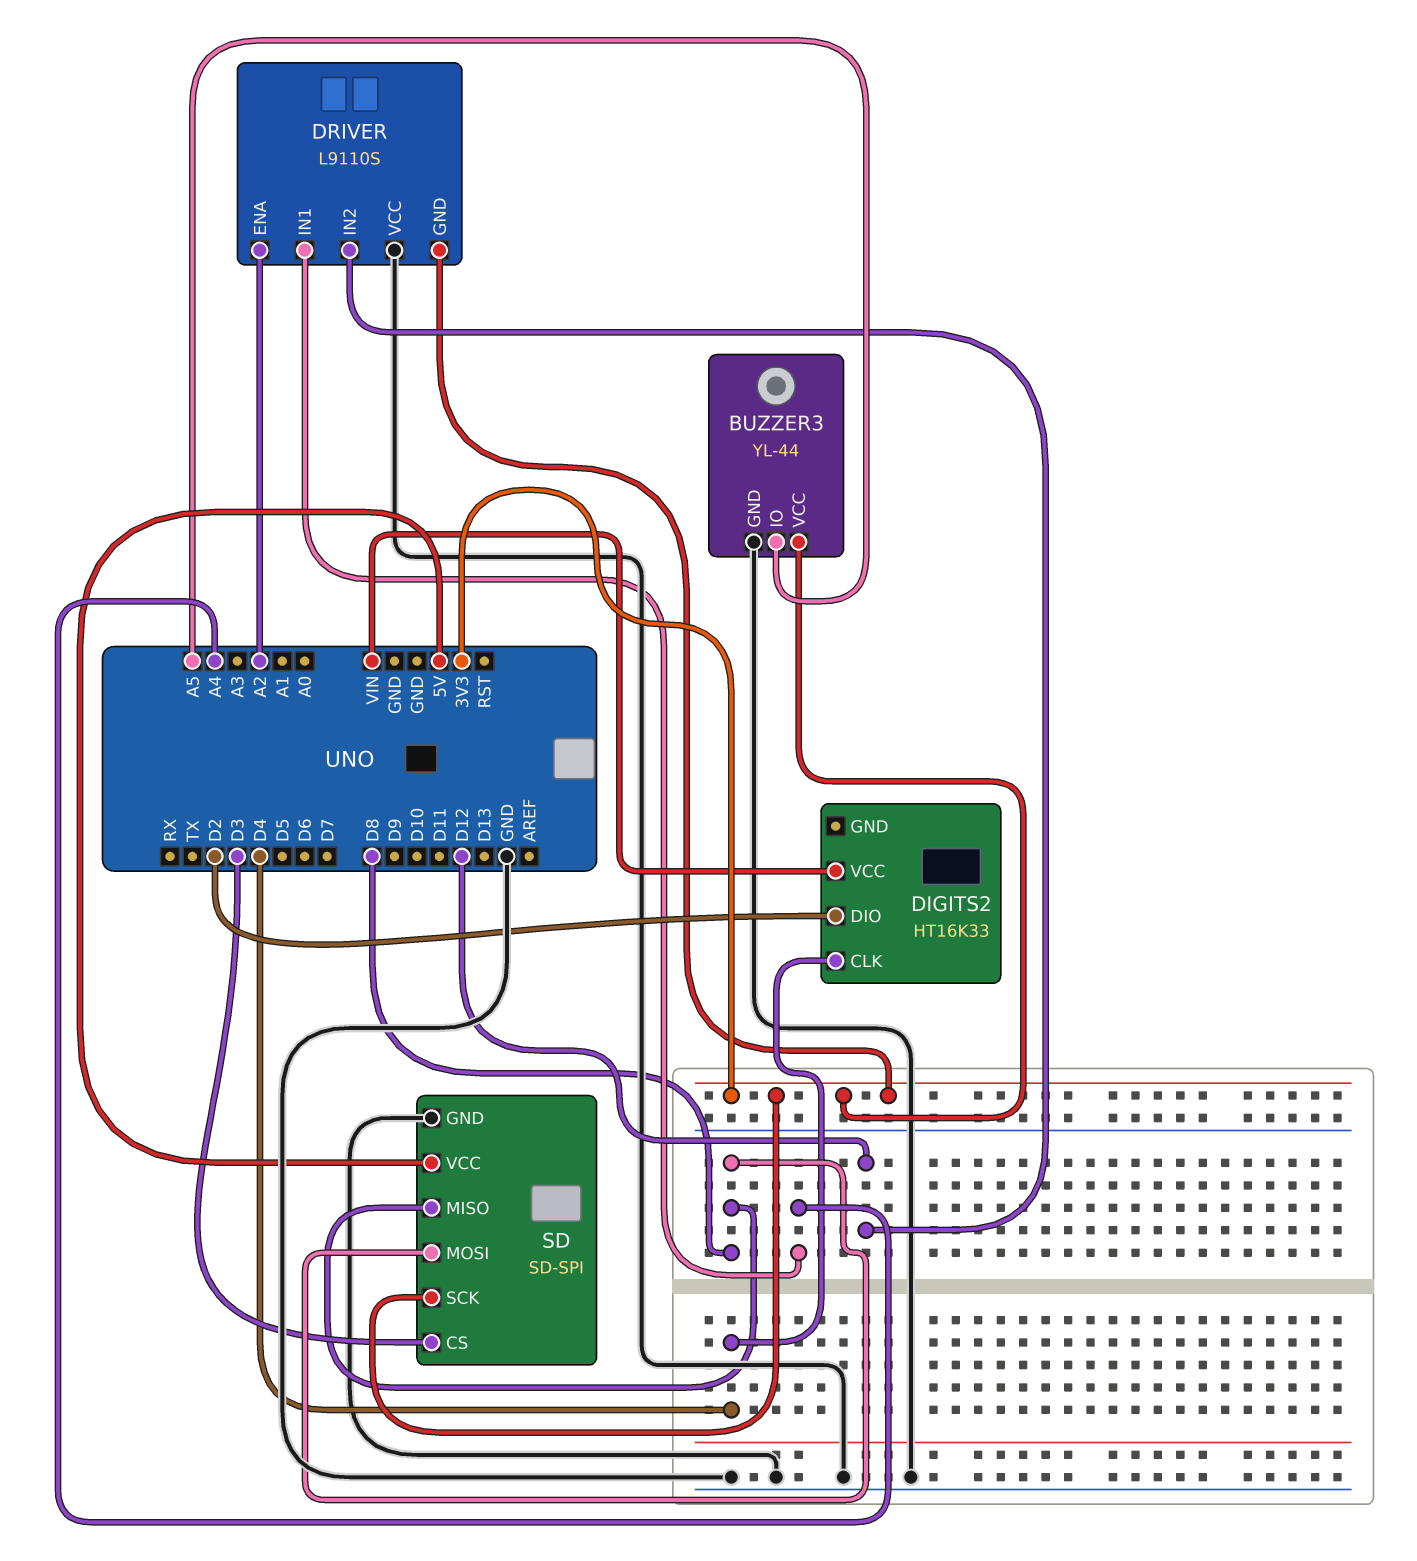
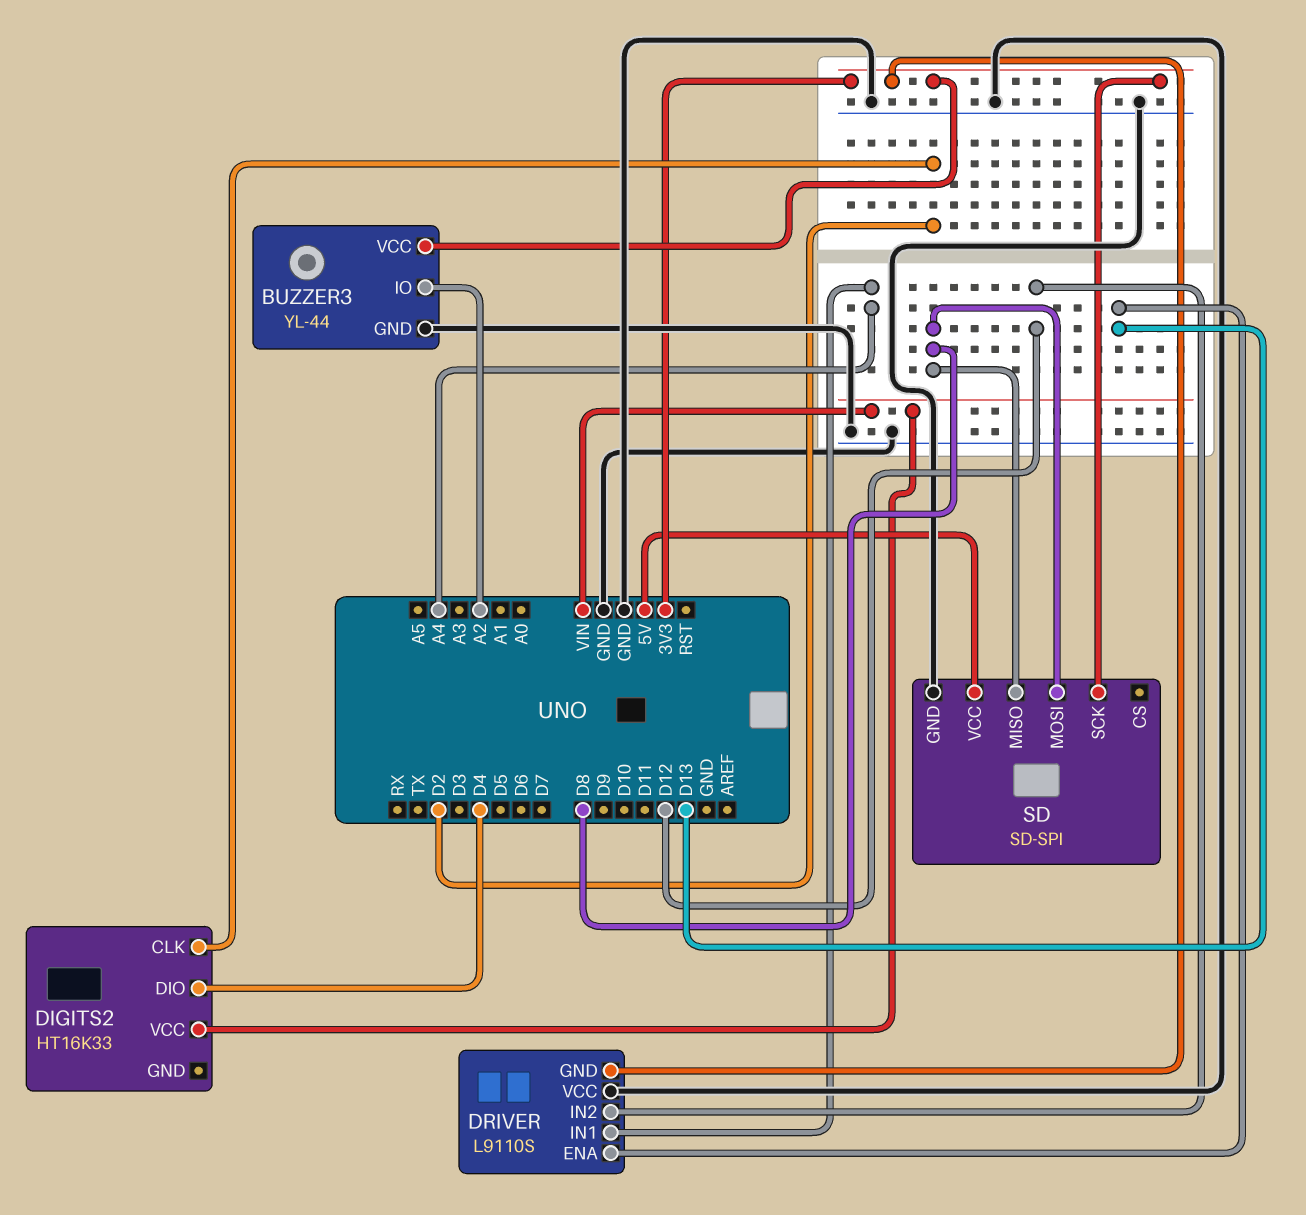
BUZZER3 pin IO: A5 -> A2
DIGITS2 pin CLK: D4 -> D2
DIGITS2 pin DIO: D2 -> D4
DRIVER pin ENA: A2 -> D13
SD pin CS: D3 -> none

